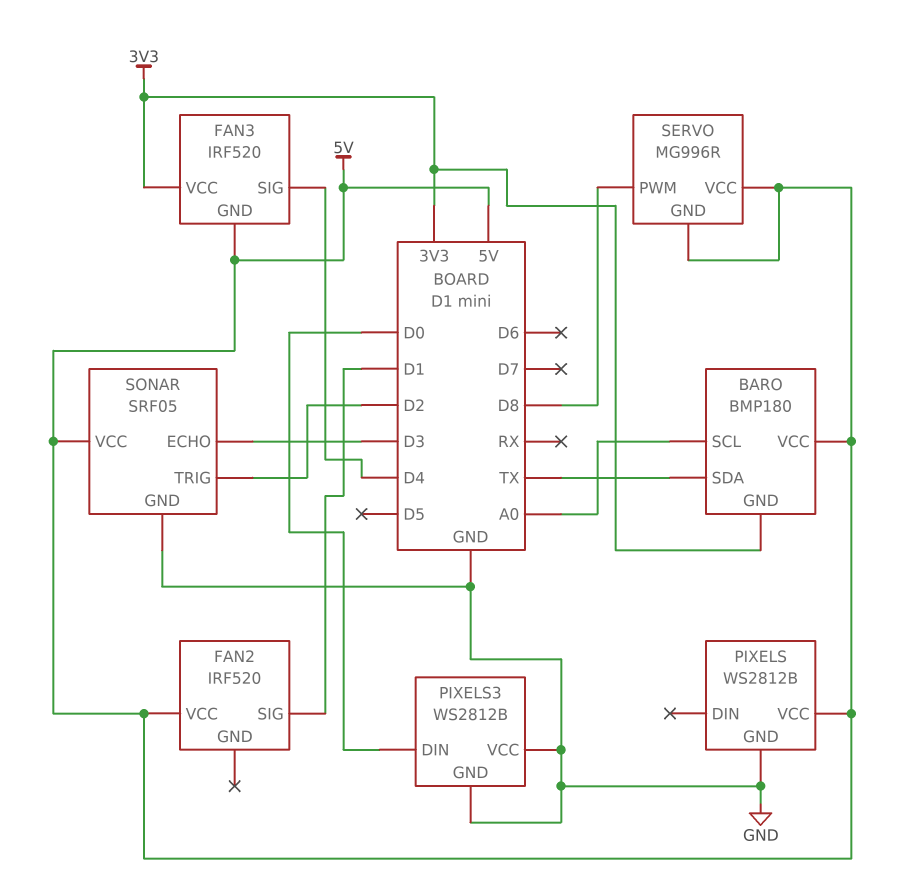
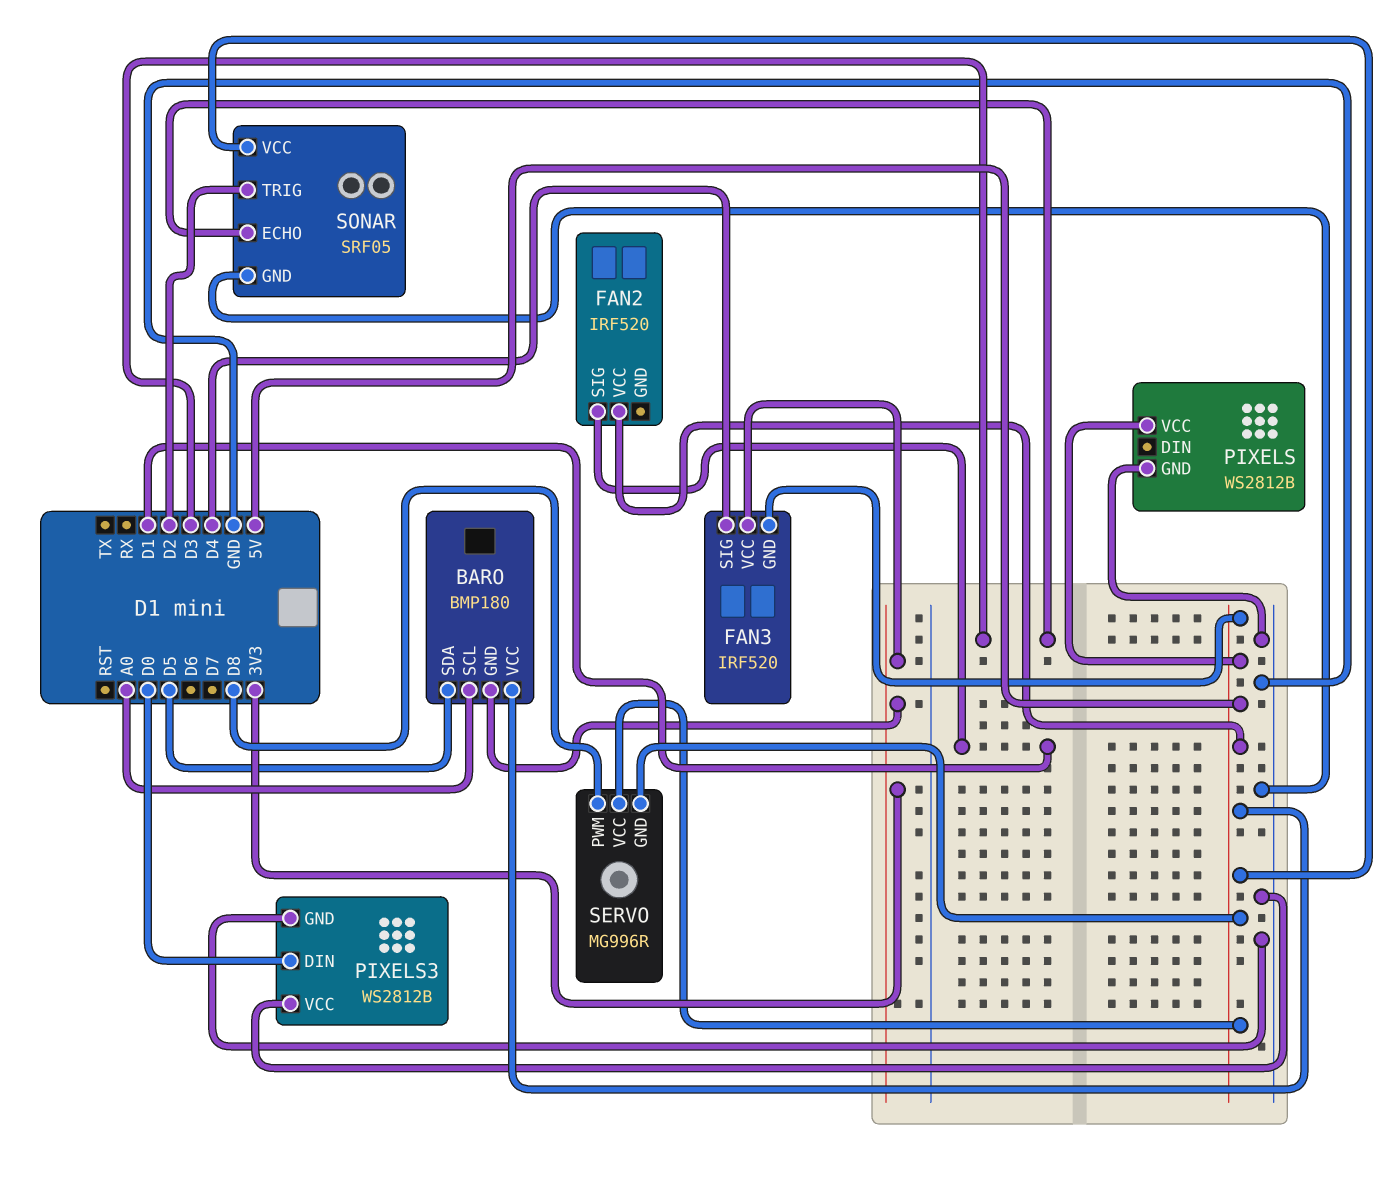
BARO pin SDA: TX -> D5

